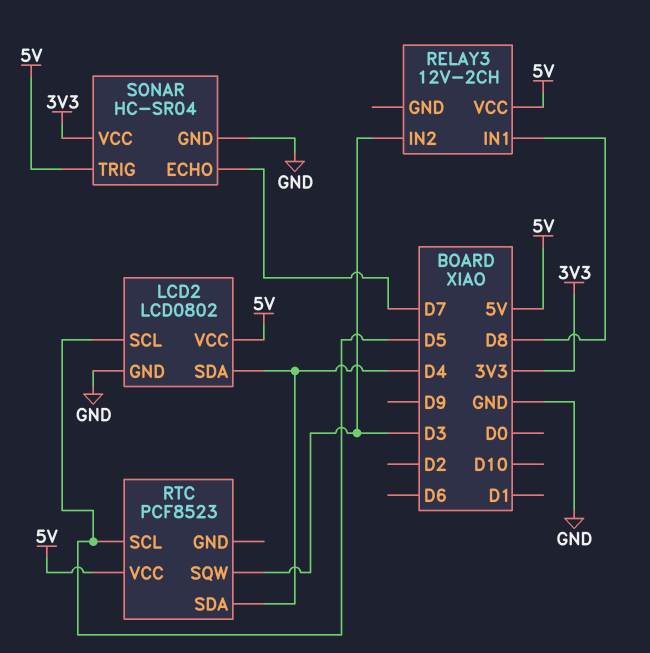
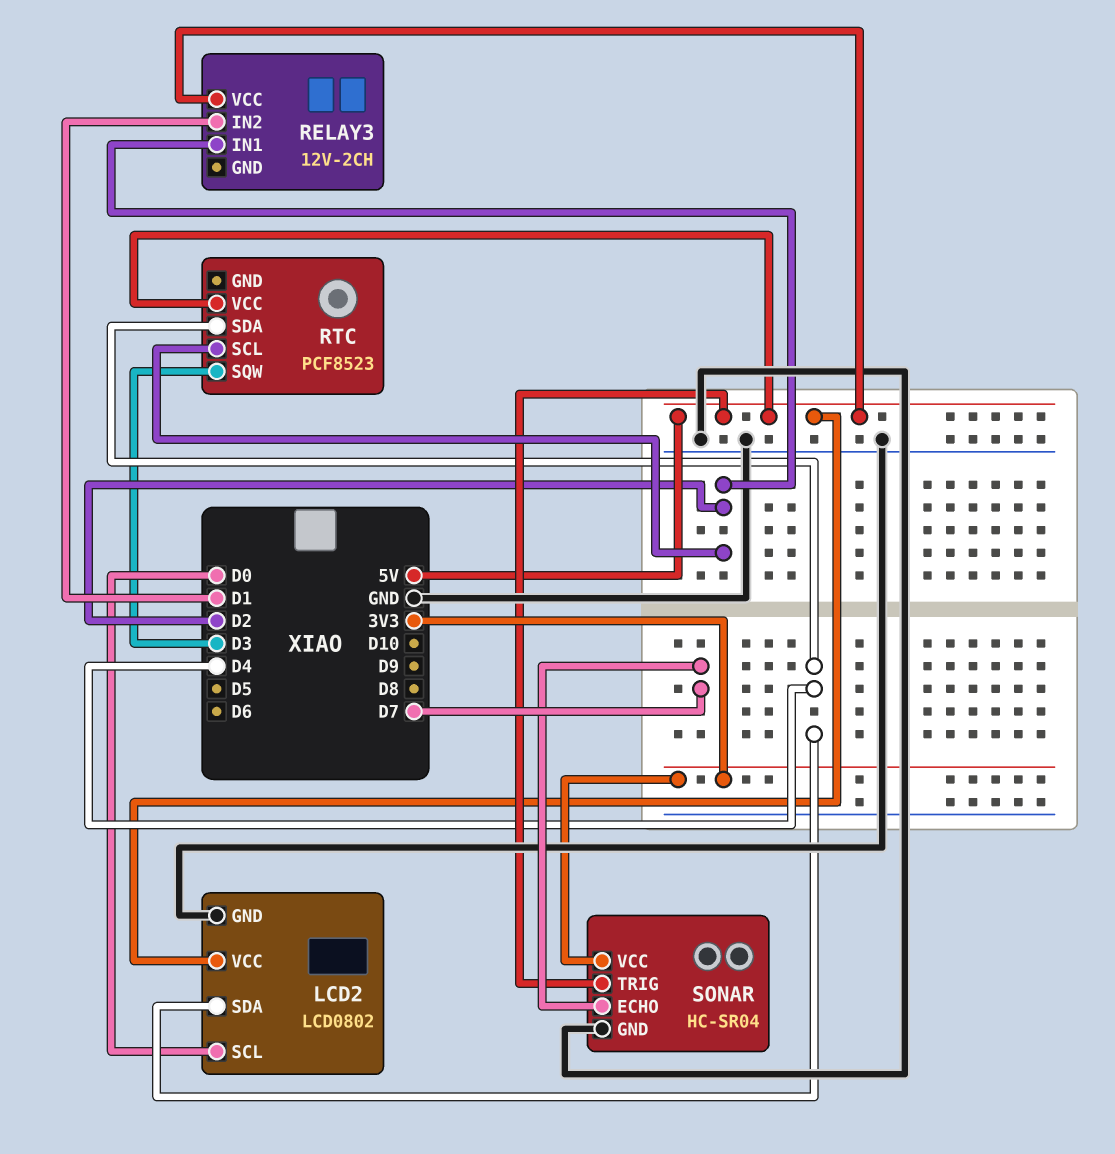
LCD2 pin SCL: D5 -> D0
RELAY3 pin IN1: D8 -> D2
RELAY3 pin IN2: D3 -> D1
RTC pin SCL: D5 -> D2

